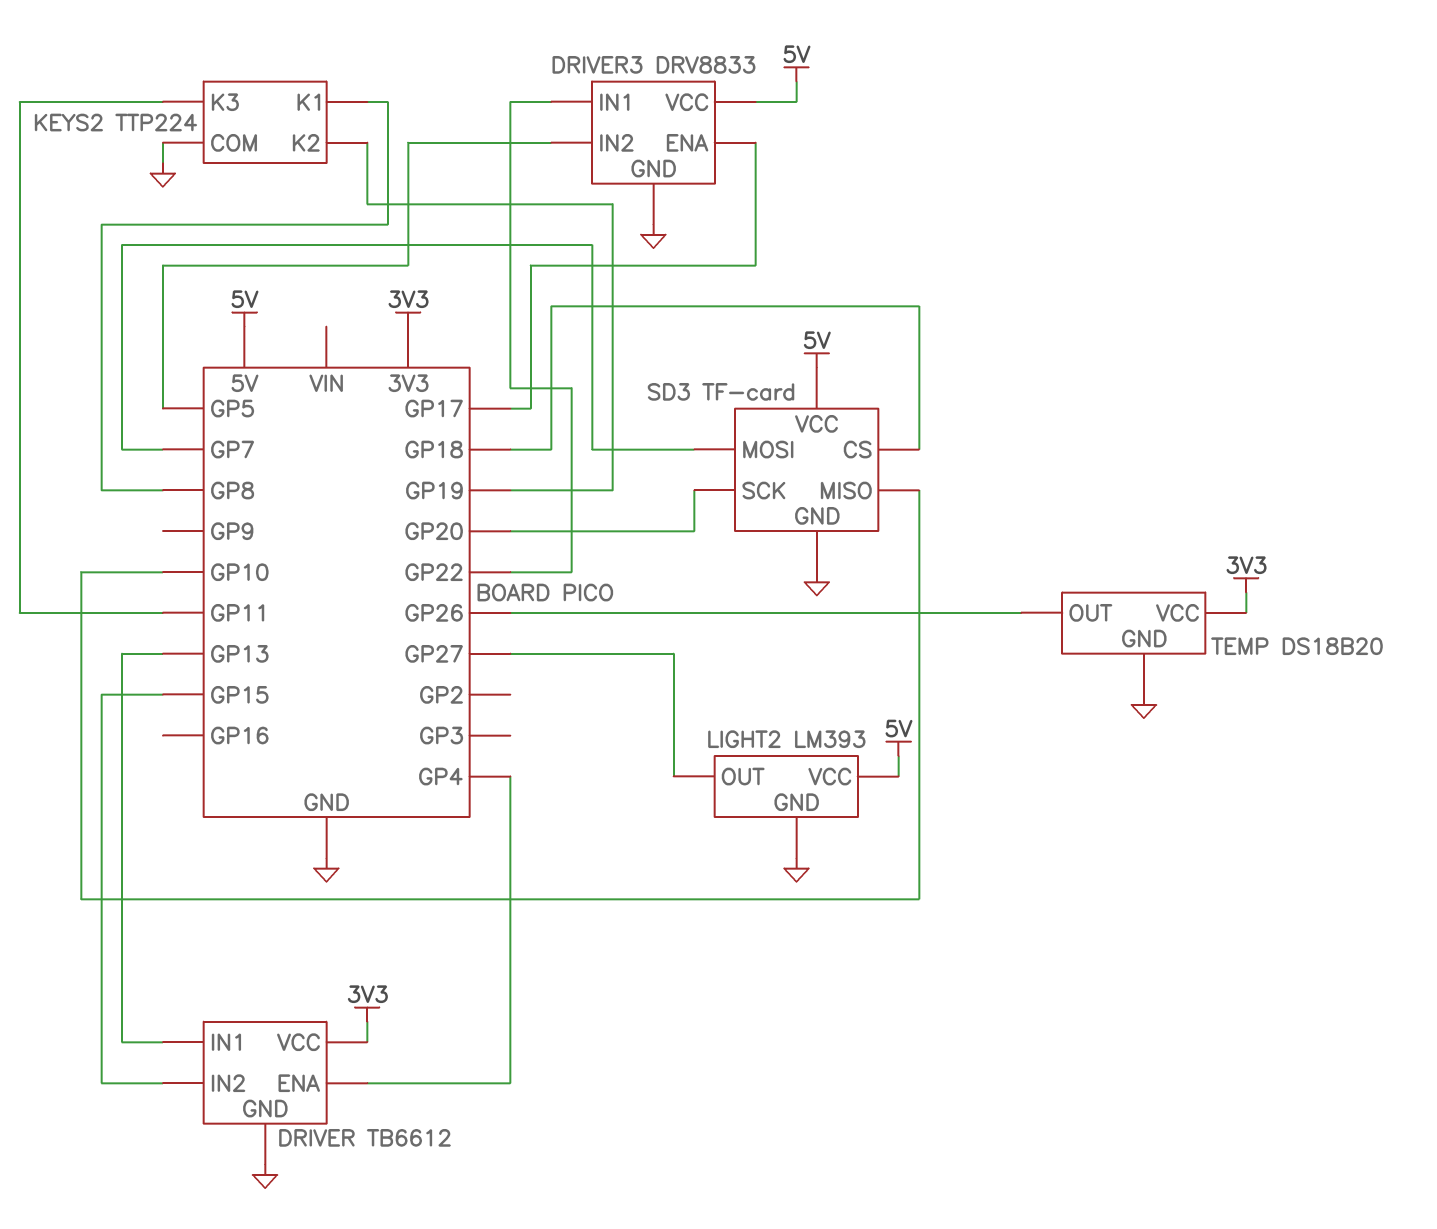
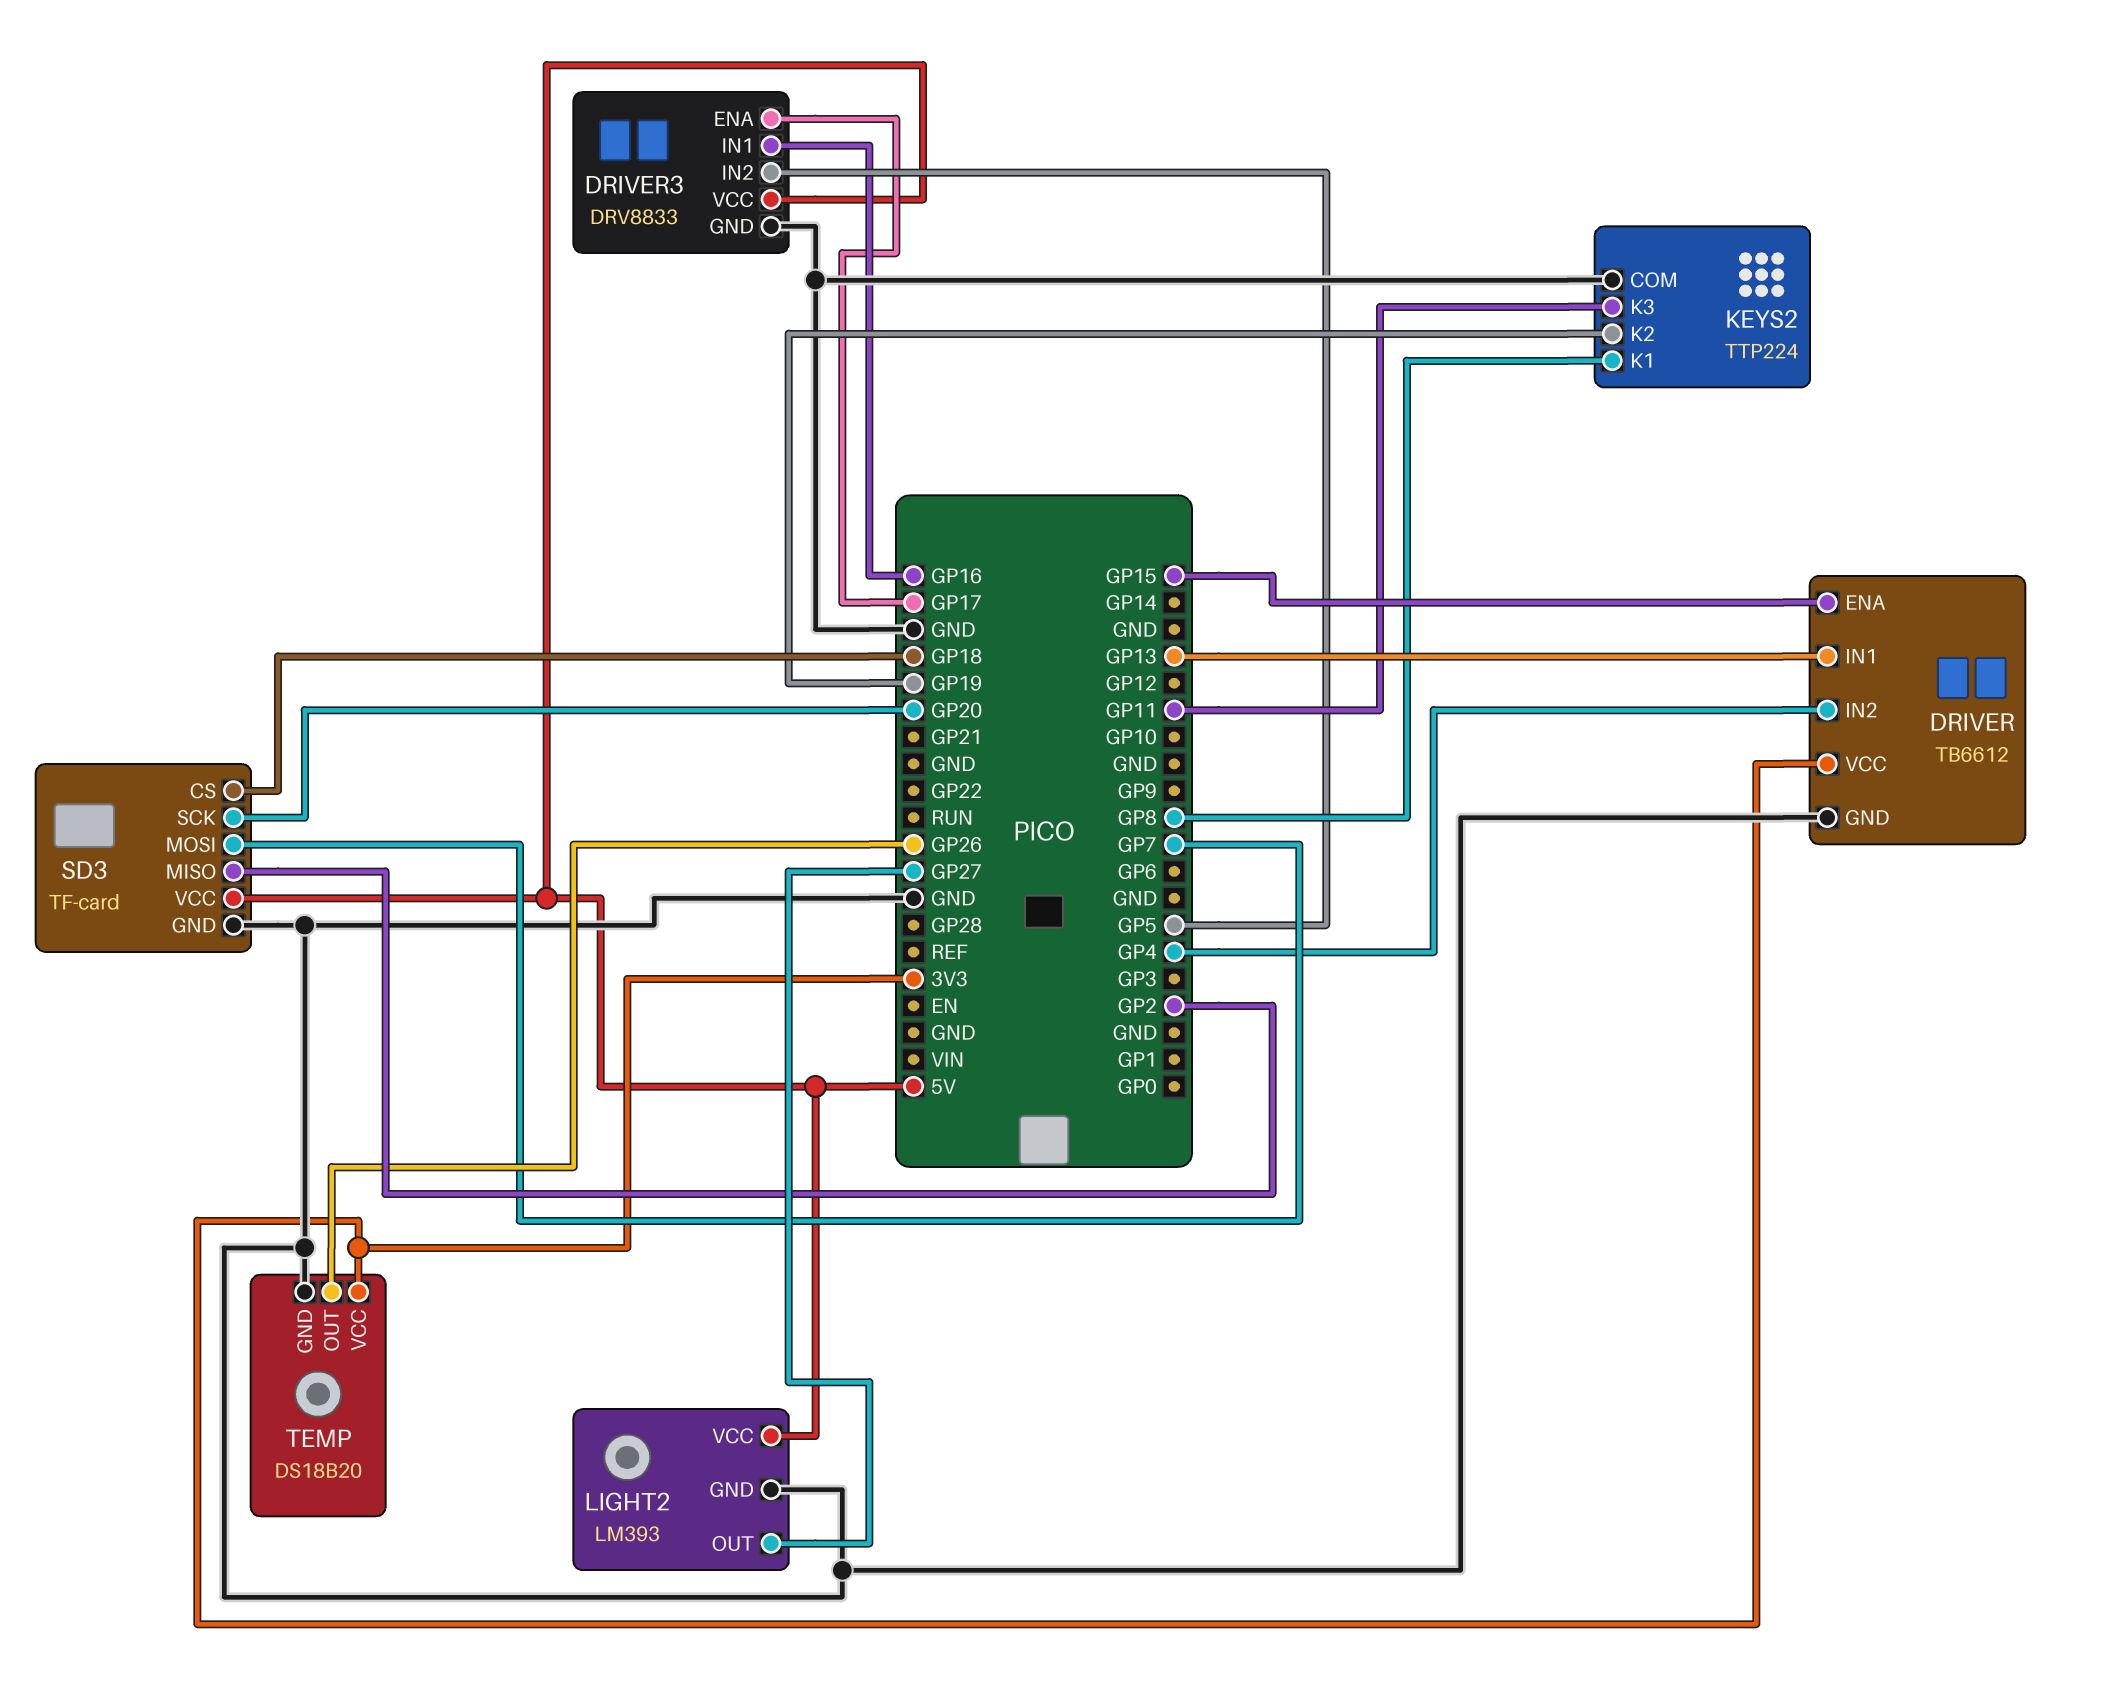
DRIVER pin ENA: GP4 -> GP15
DRIVER pin IN2: GP15 -> GP4
DRIVER3 pin IN1: GP22 -> GP16
SD3 pin MISO: GP10 -> GP2

